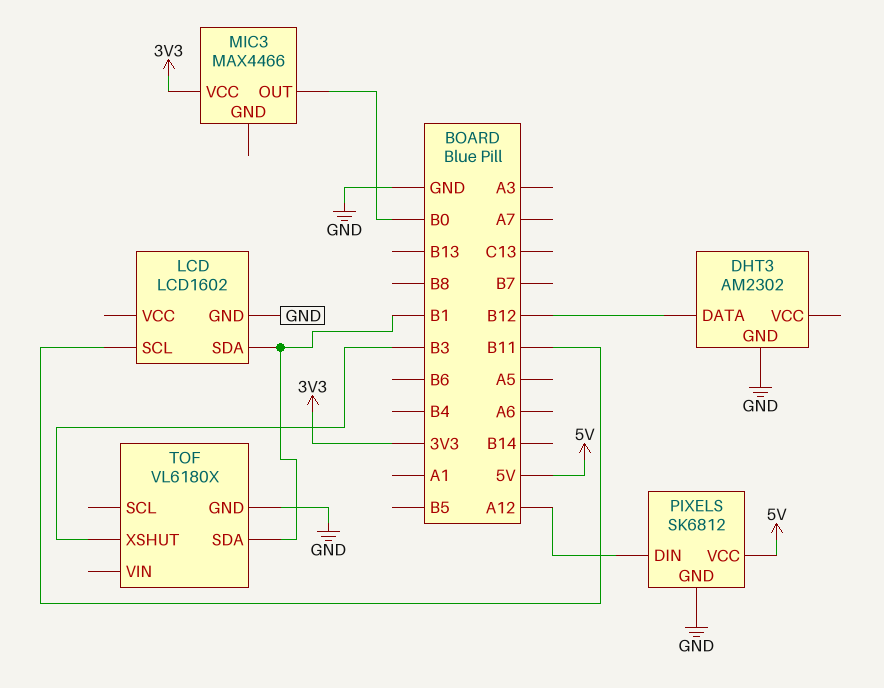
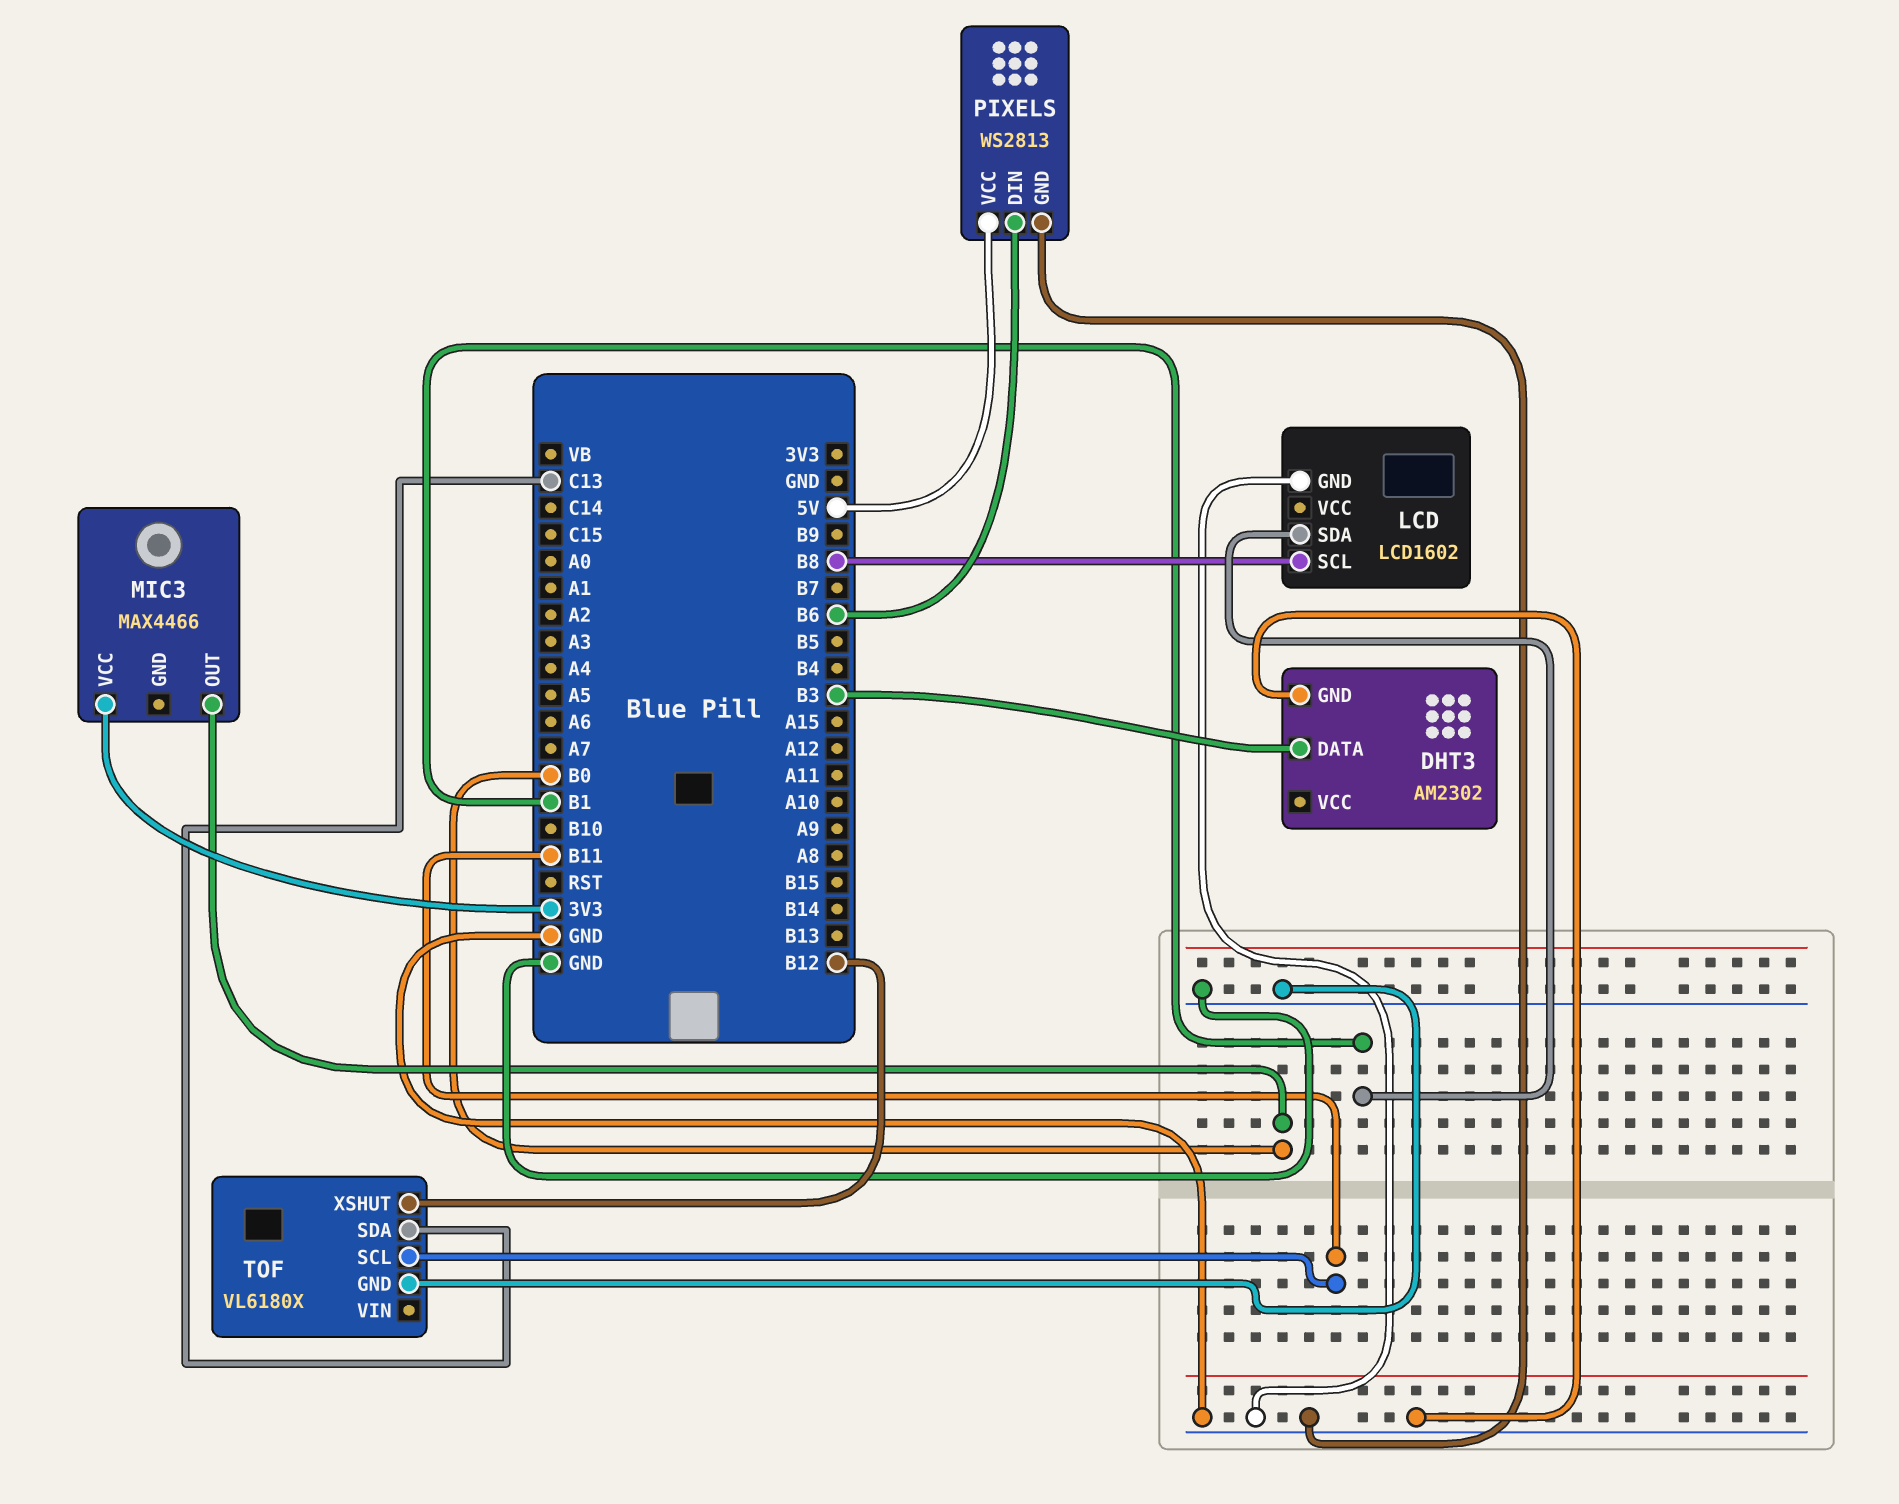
DHT3 pin DATA: B12 -> B3
LCD pin SCL: B11 -> B8
PIXELS: SK6812 -> WS2813
PIXELS pin DIN: A12 -> B6
TOF pin SCL: none -> B11
TOF pin SDA: B1 -> C13
TOF pin XSHUT: B3 -> B12

